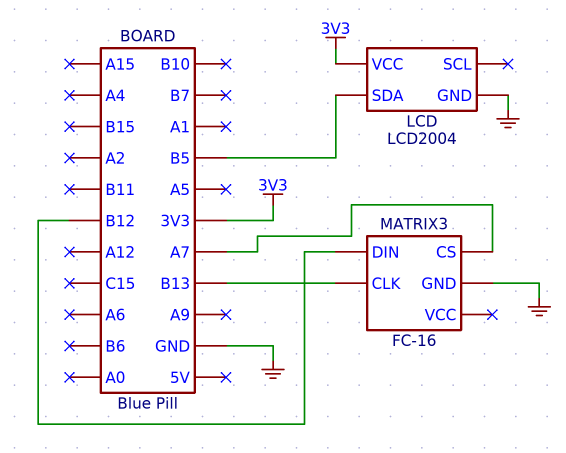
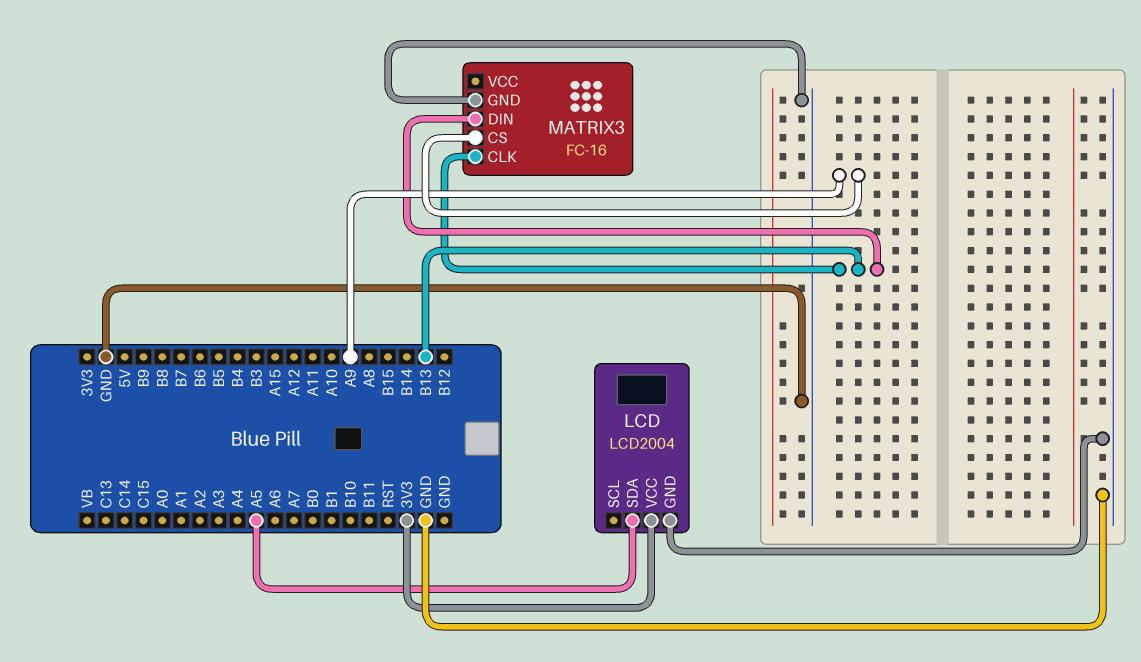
LCD pin SDA: B5 -> A5
MATRIX3 pin CS: A7 -> A9
MATRIX3 pin DIN: B12 -> B13

